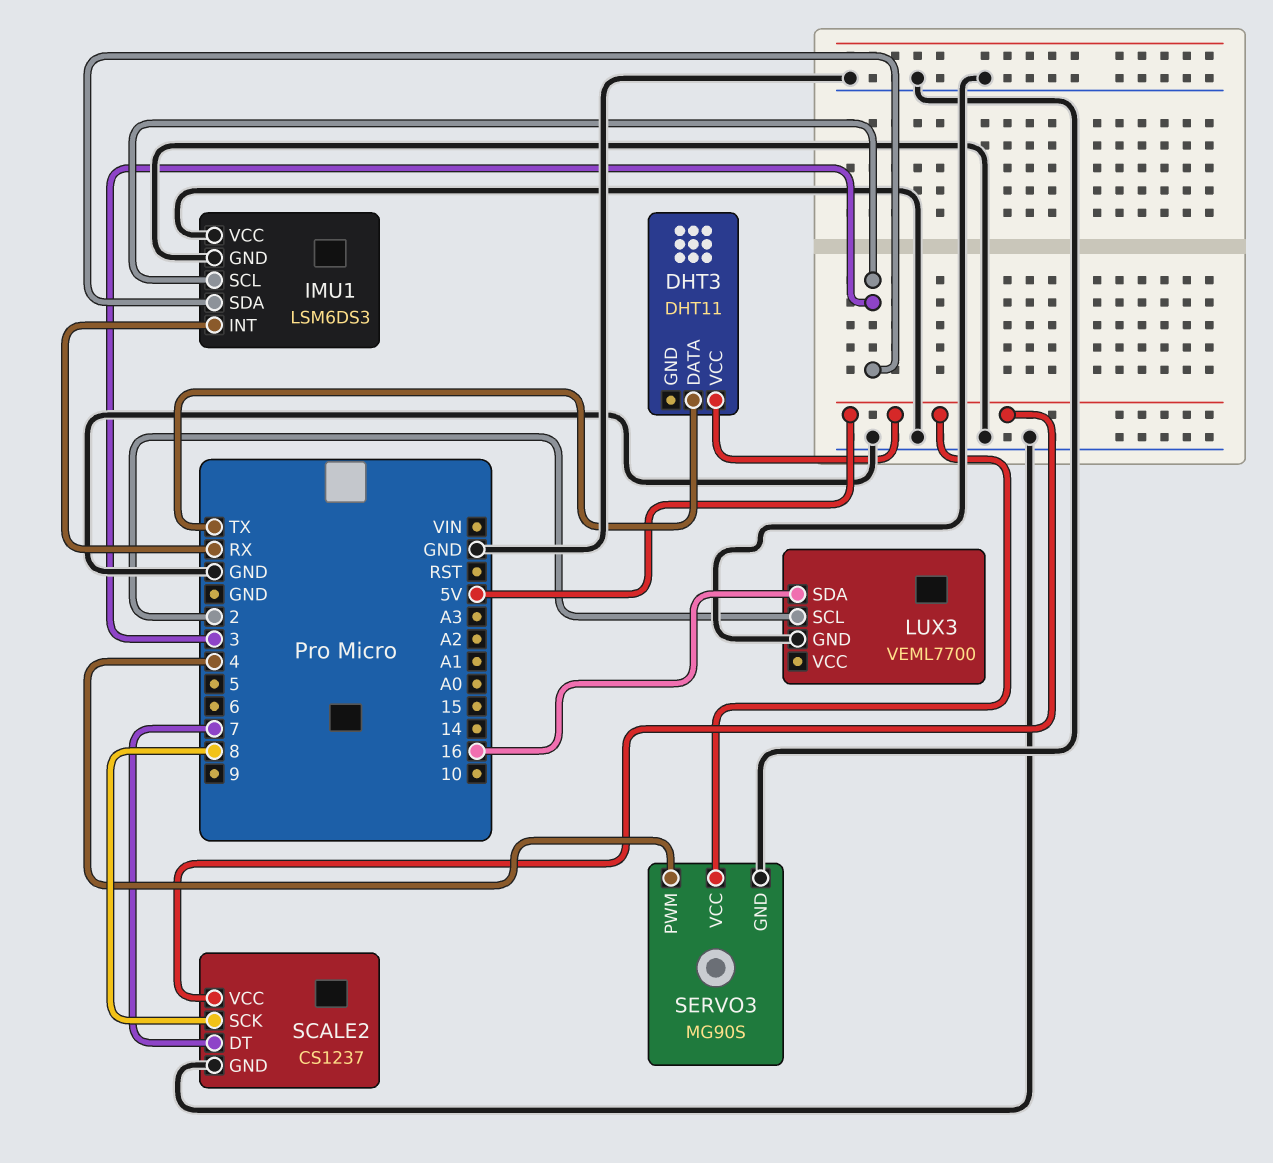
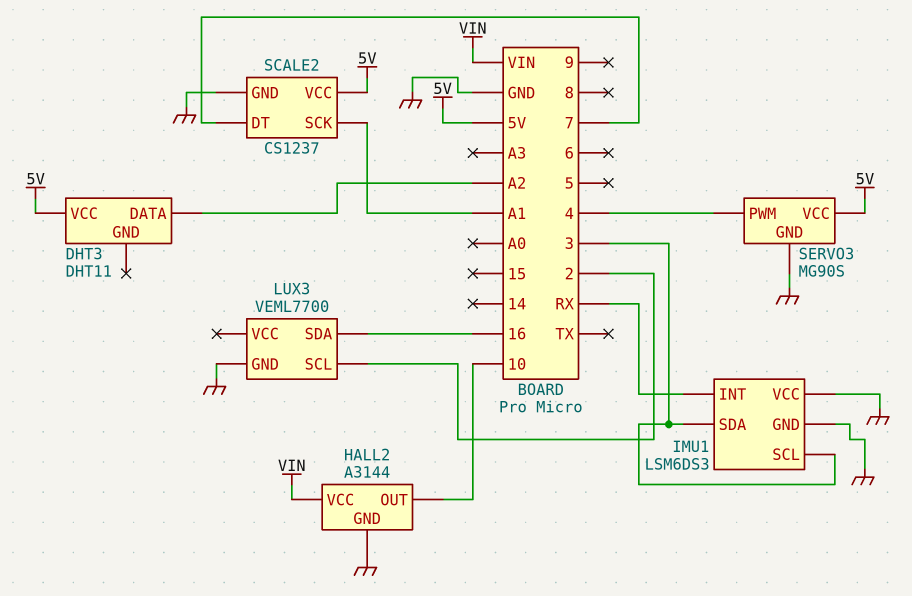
DHT3 pin DATA: TX -> A2
HALL2: none -> A3144
HALL2 pin GND: none -> GND
HALL2 pin OUT: none -> 10
HALL2 pin VCC: none -> VIN
SCALE2 pin SCK: 8 -> A1

